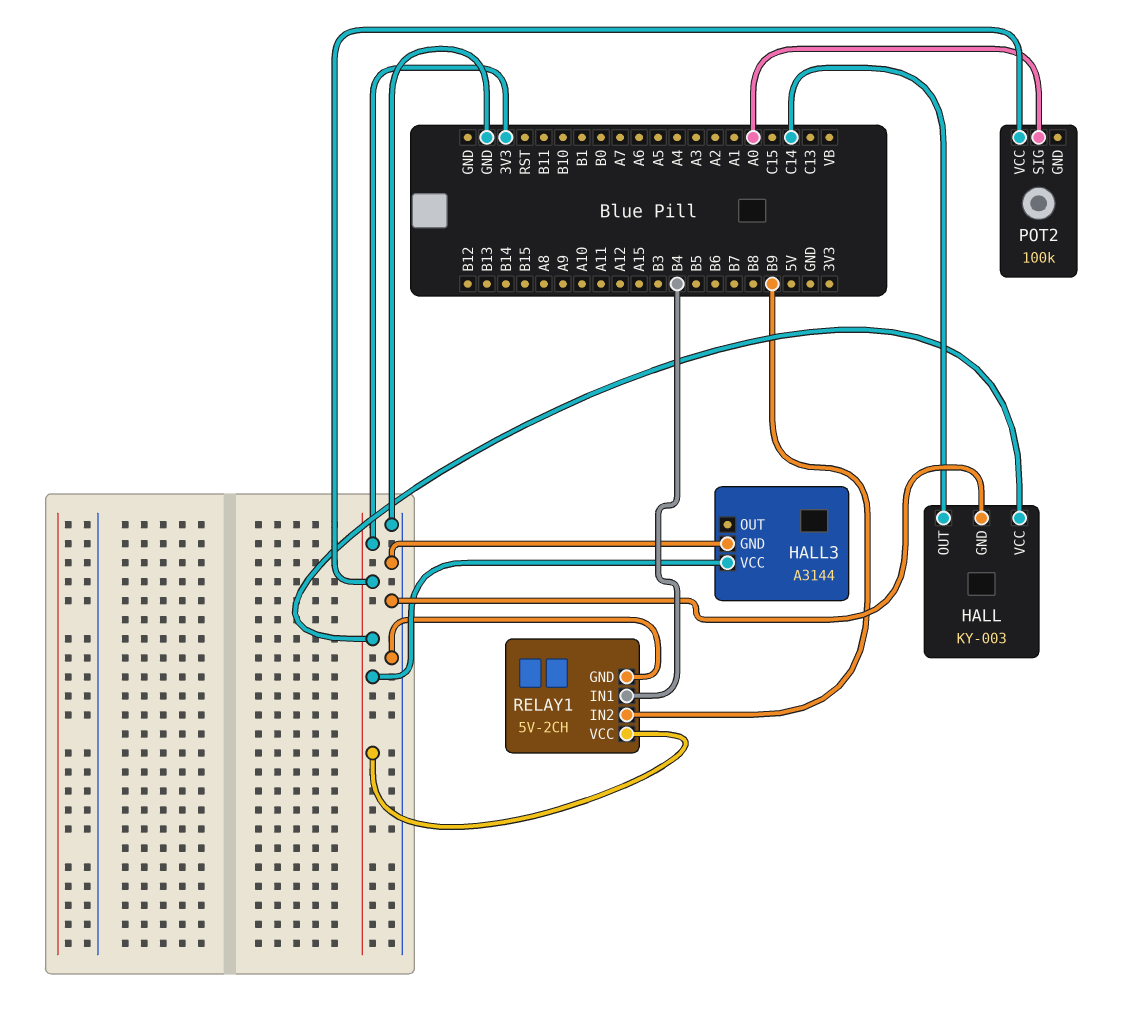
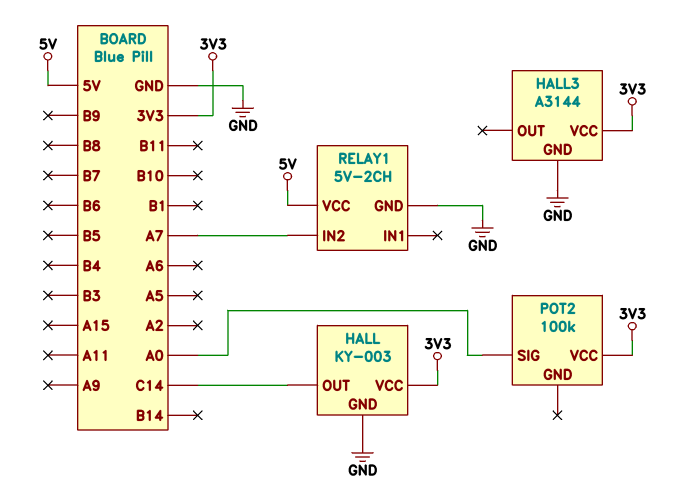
RELAY1 pin IN1: B4 -> none
RELAY1 pin IN2: B9 -> A7
RELAY1 pin VCC: 3V3 -> 5V

